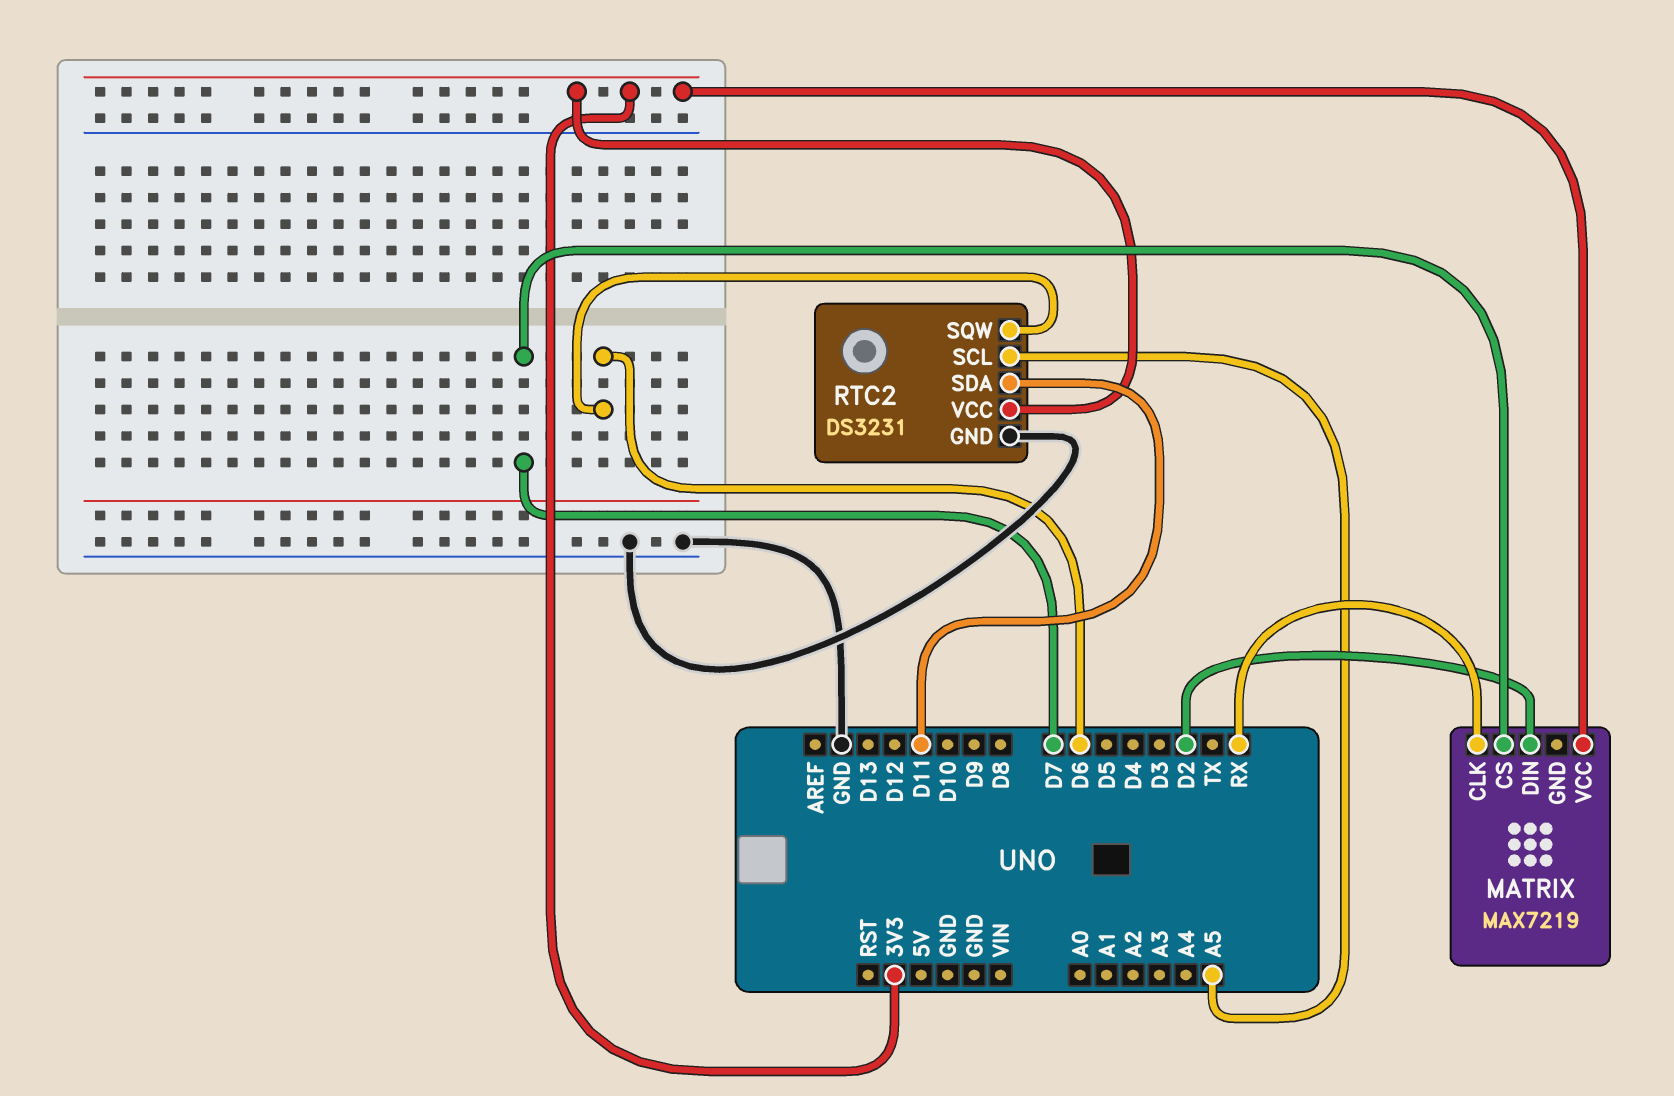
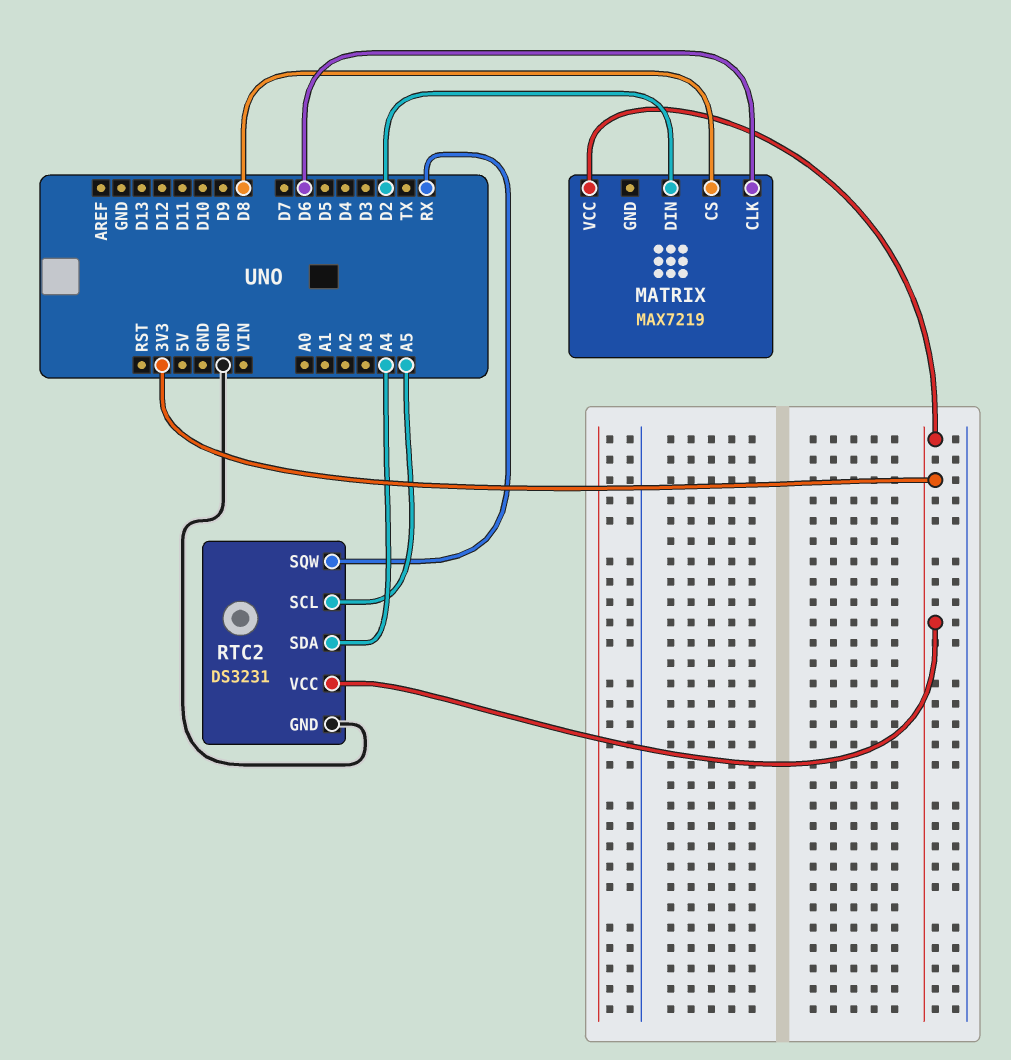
MATRIX pin CLK: RX -> D6
MATRIX pin CS: D7 -> D8
RTC2 pin SDA: D11 -> A4
RTC2 pin SQW: D6 -> RX

